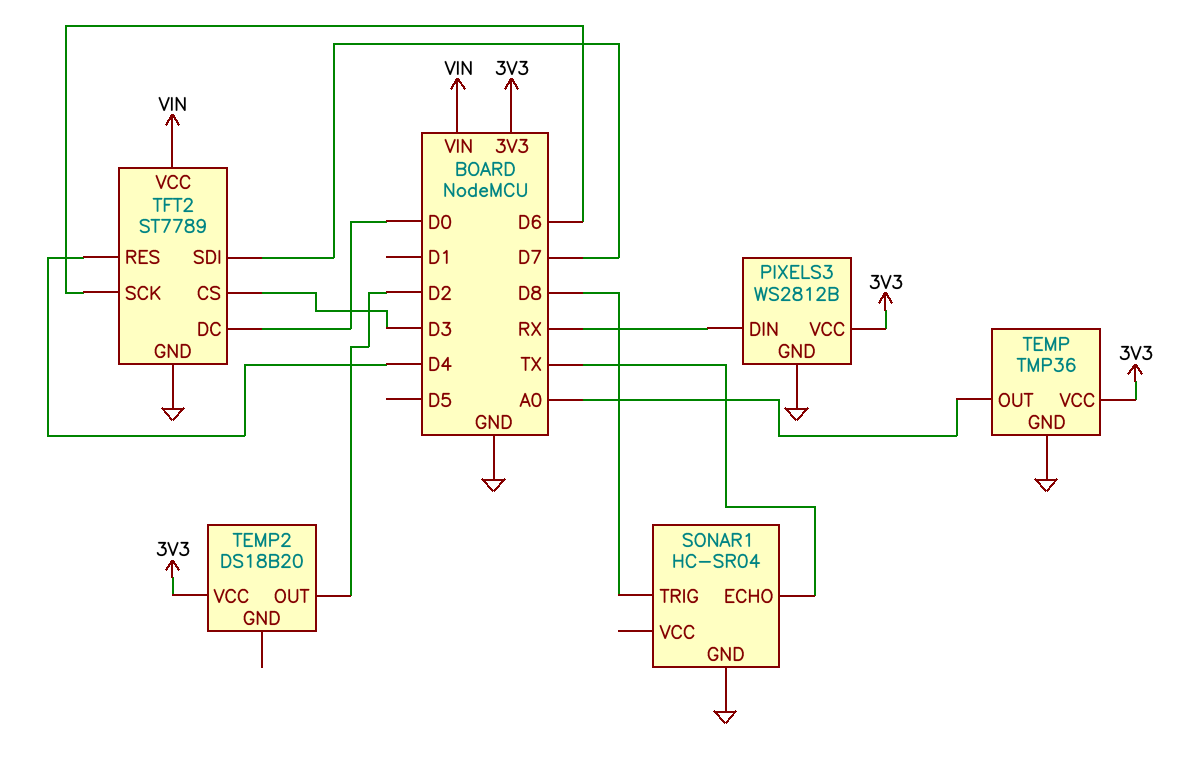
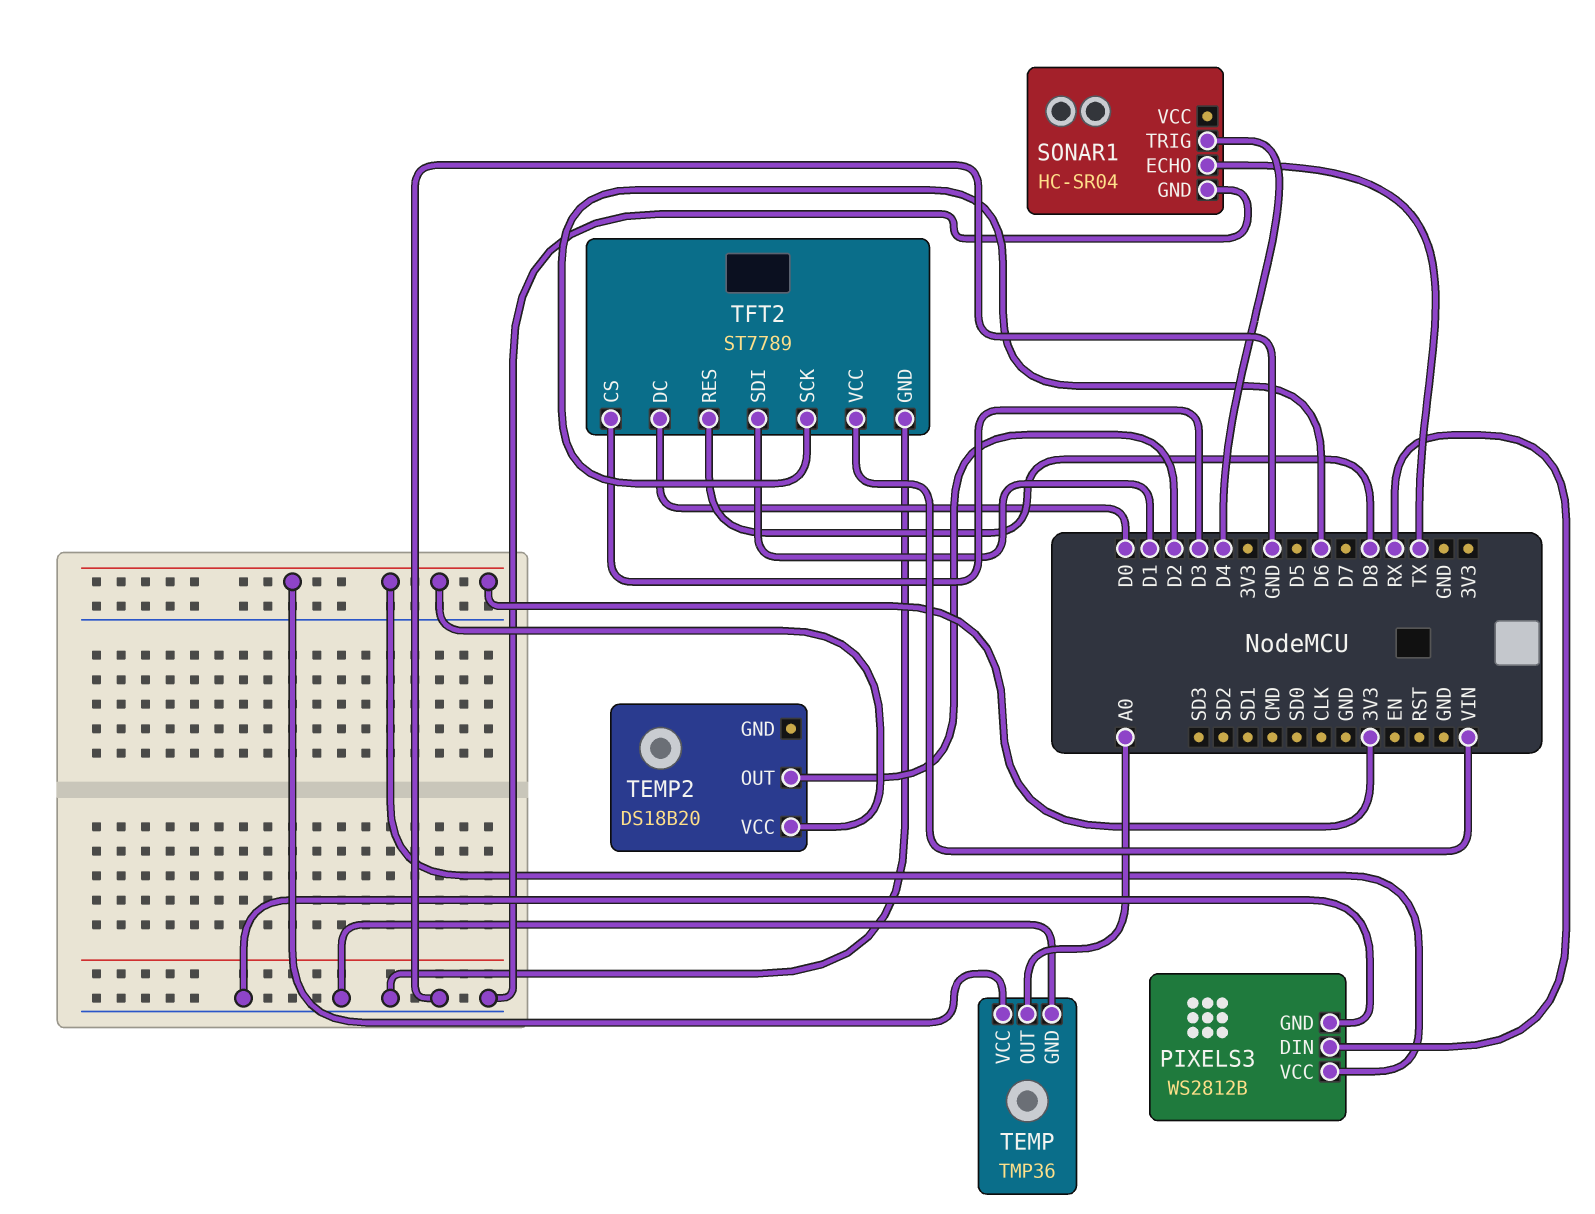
SONAR1 pin TRIG: D8 -> D4
TFT2 pin RES: D4 -> D8
TFT2 pin SDI: D7 -> D1

